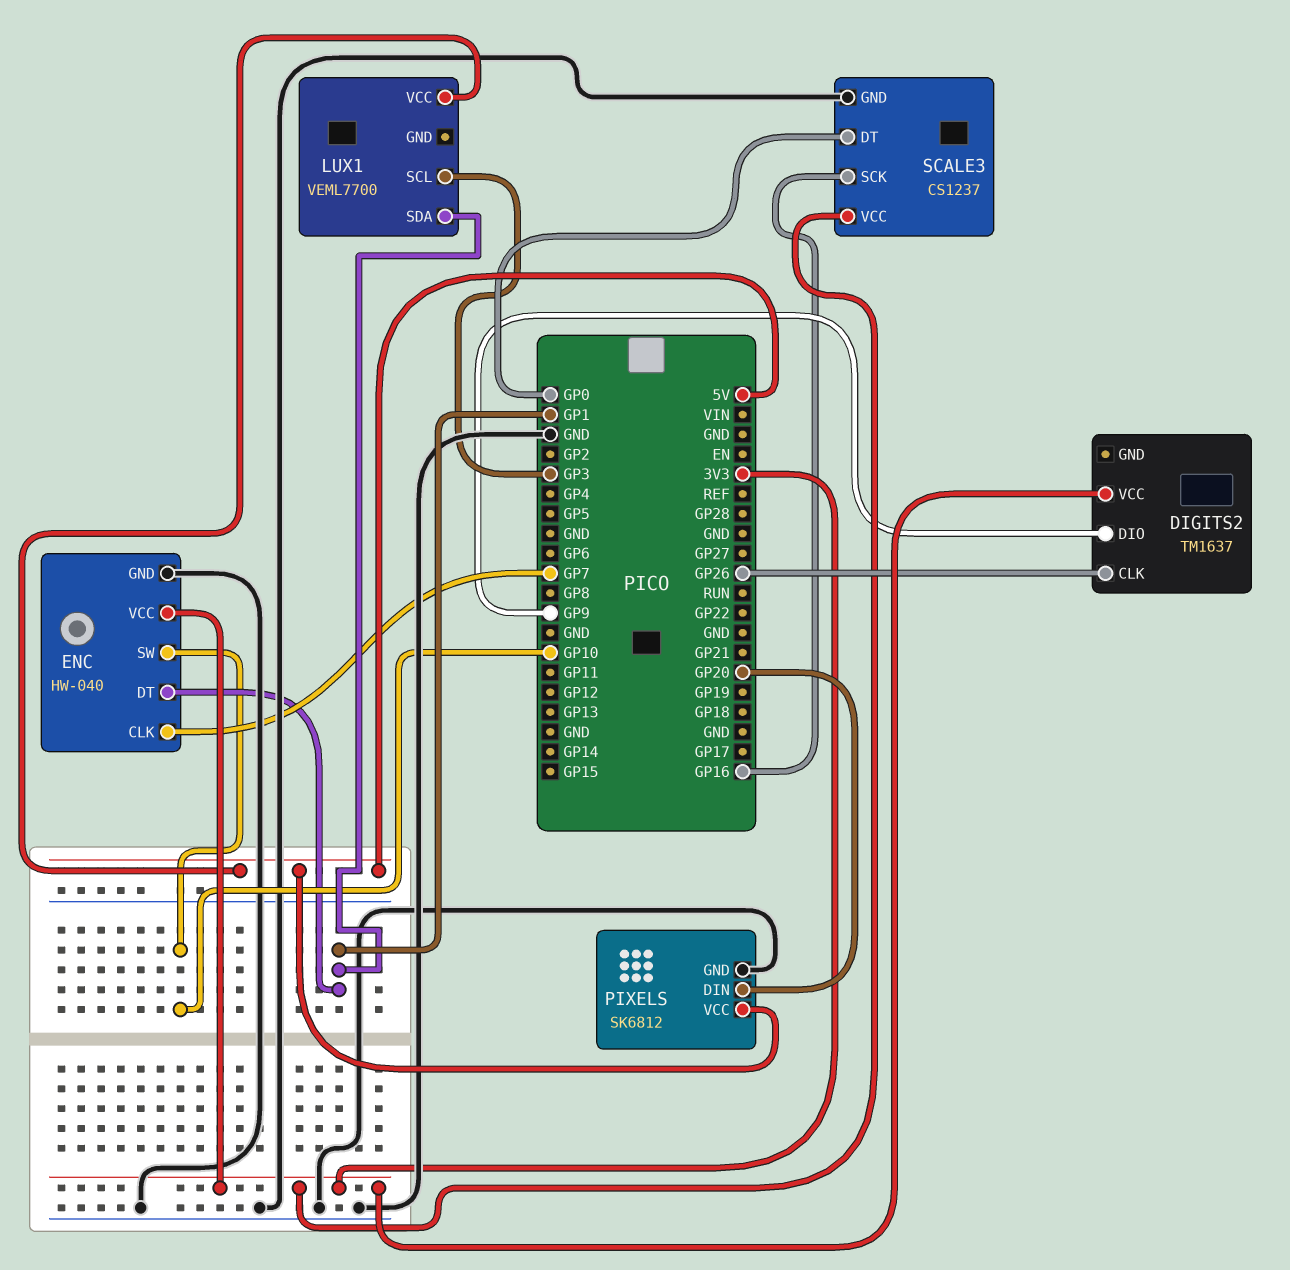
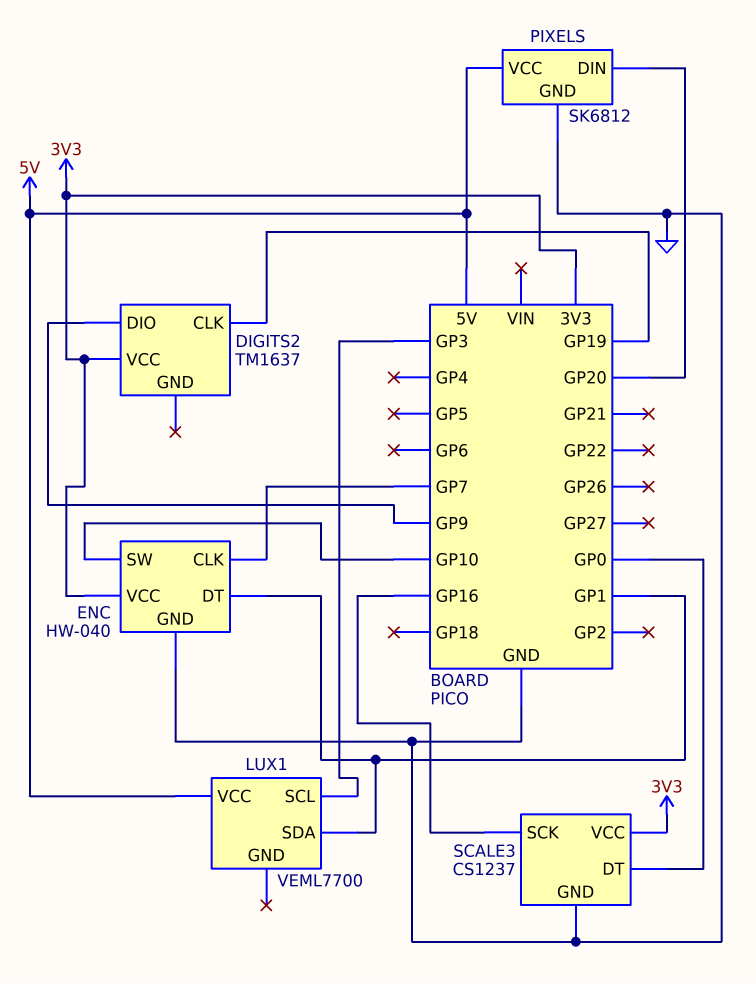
DIGITS2 pin CLK: GP26 -> GP19

